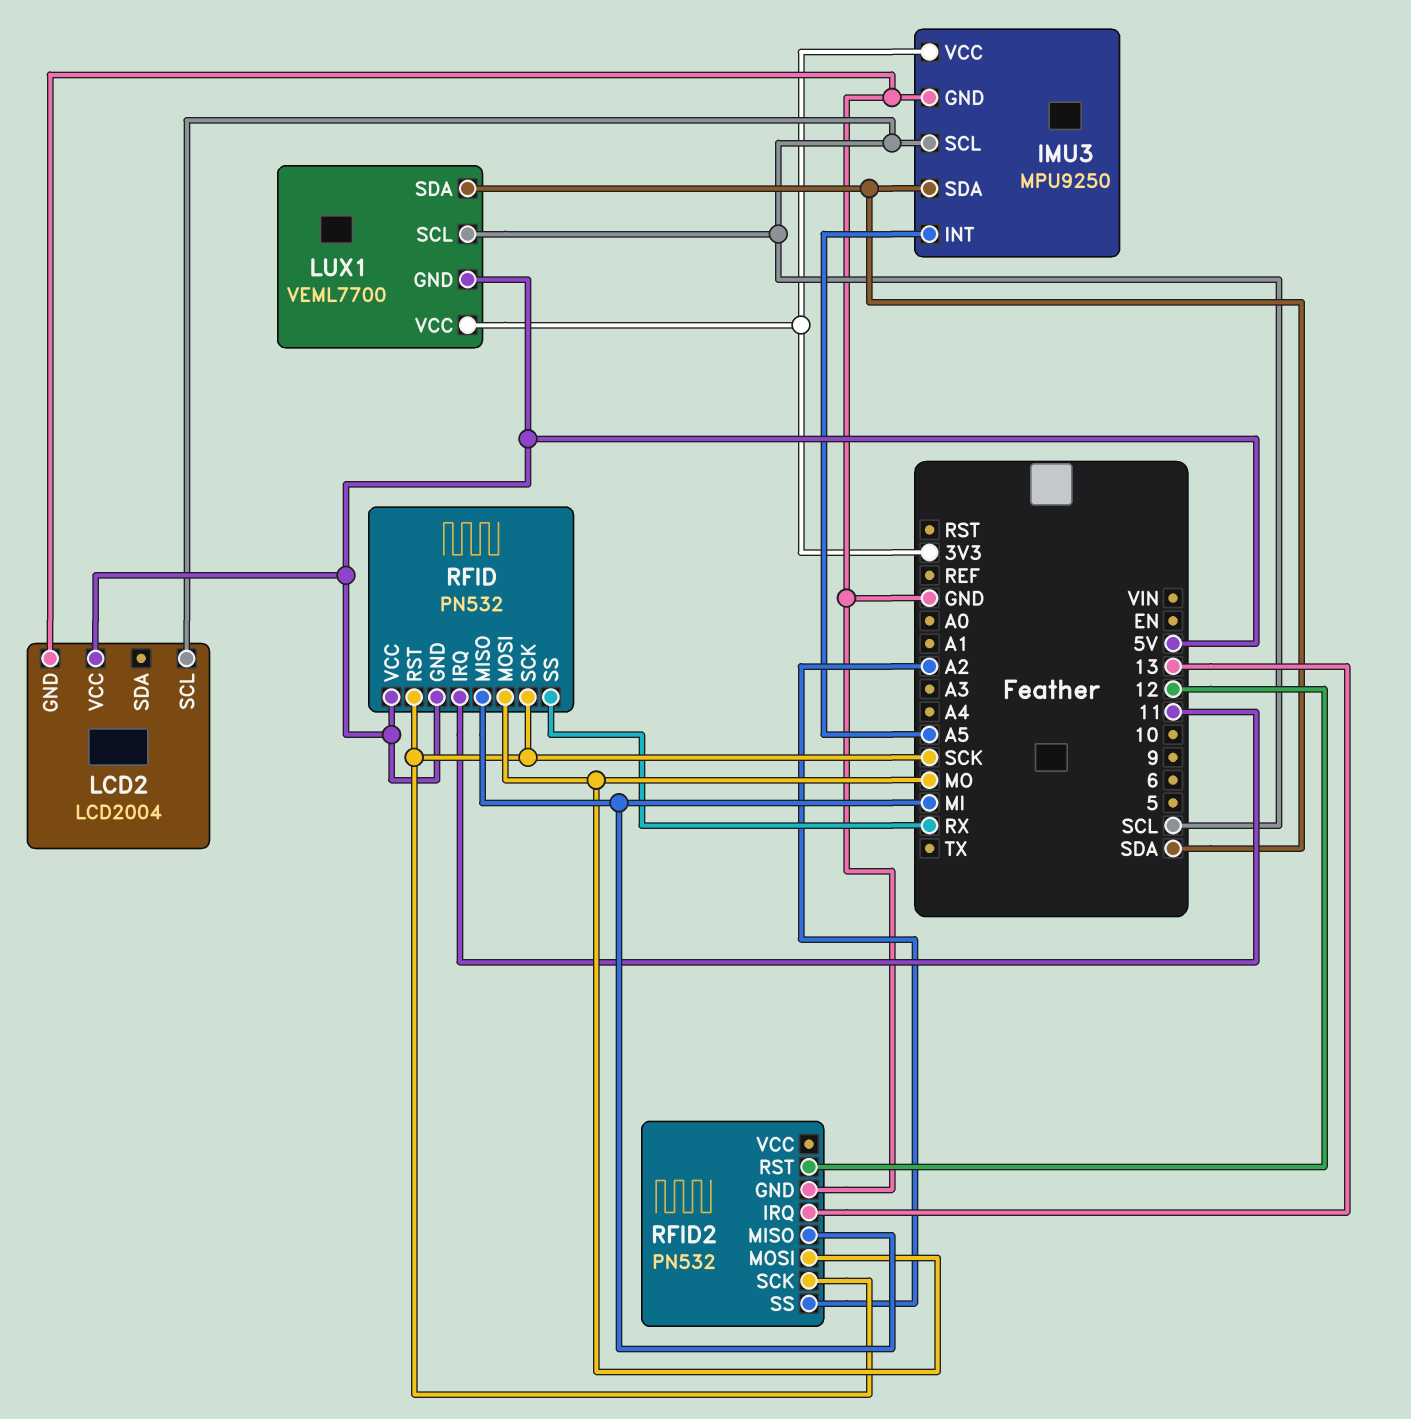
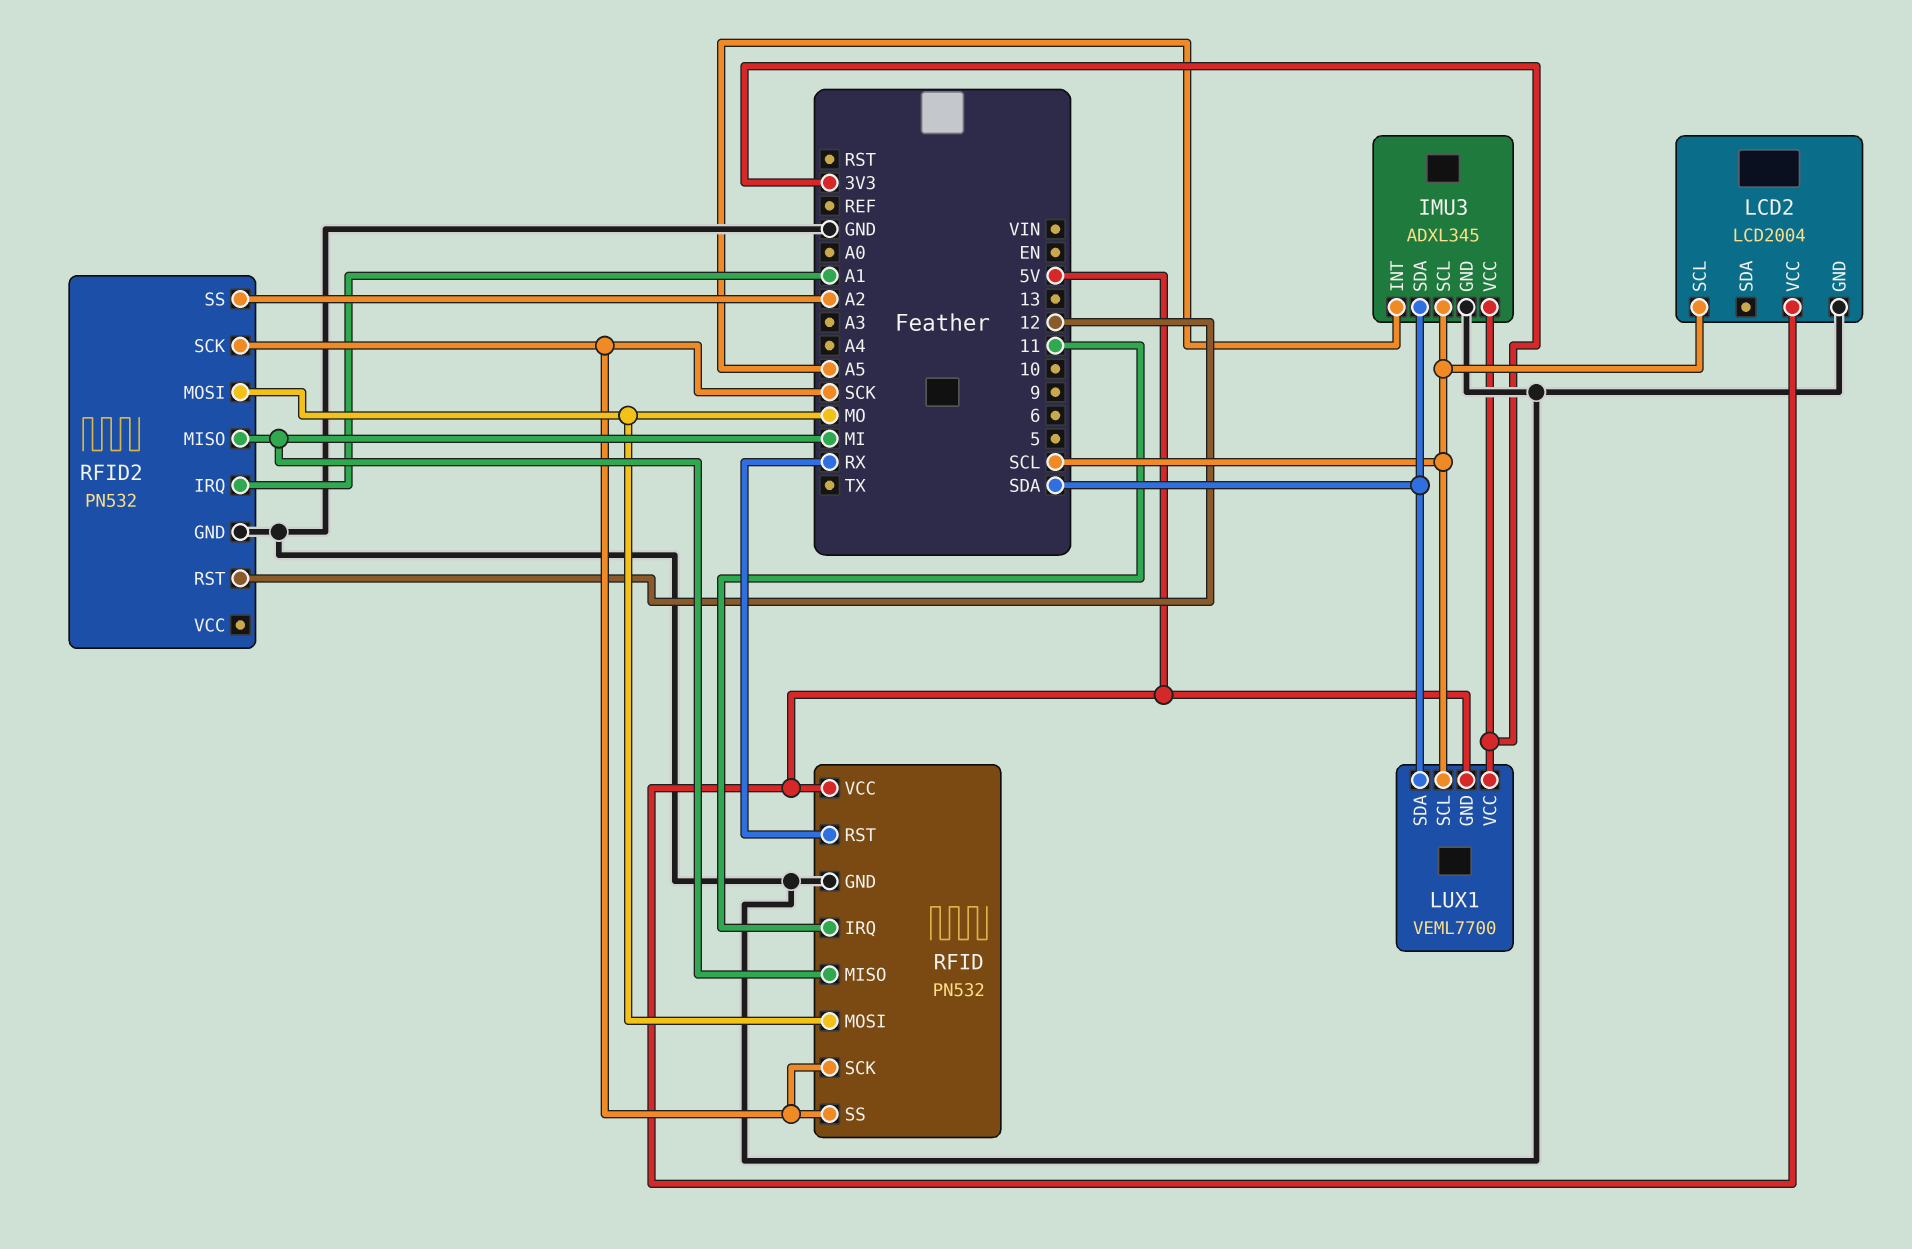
IMU3: MPU9250 -> ADXL345
RFID pin GND: 5V -> GND
RFID pin RST: SCK -> RX
RFID pin SS: RX -> SCK
RFID2 pin IRQ: 13 -> A1

